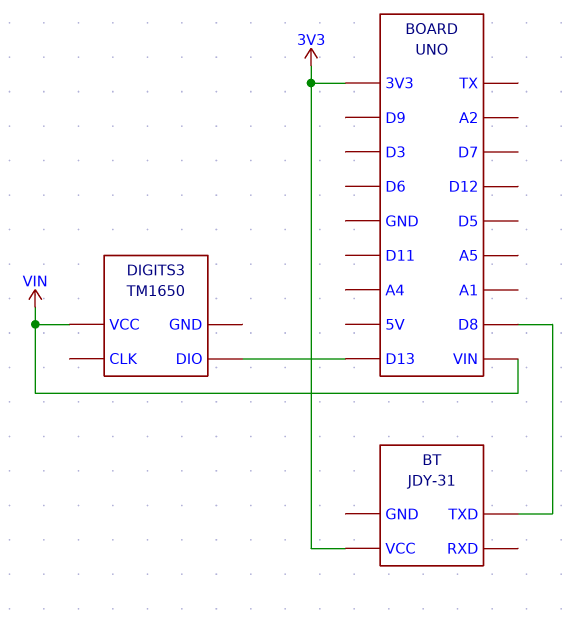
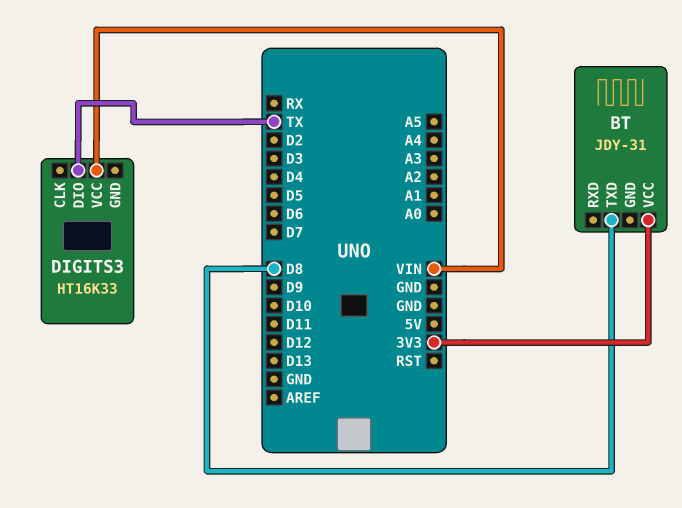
DIGITS3: TM1650 -> HT16K33
DIGITS3 pin DIO: D13 -> TX

